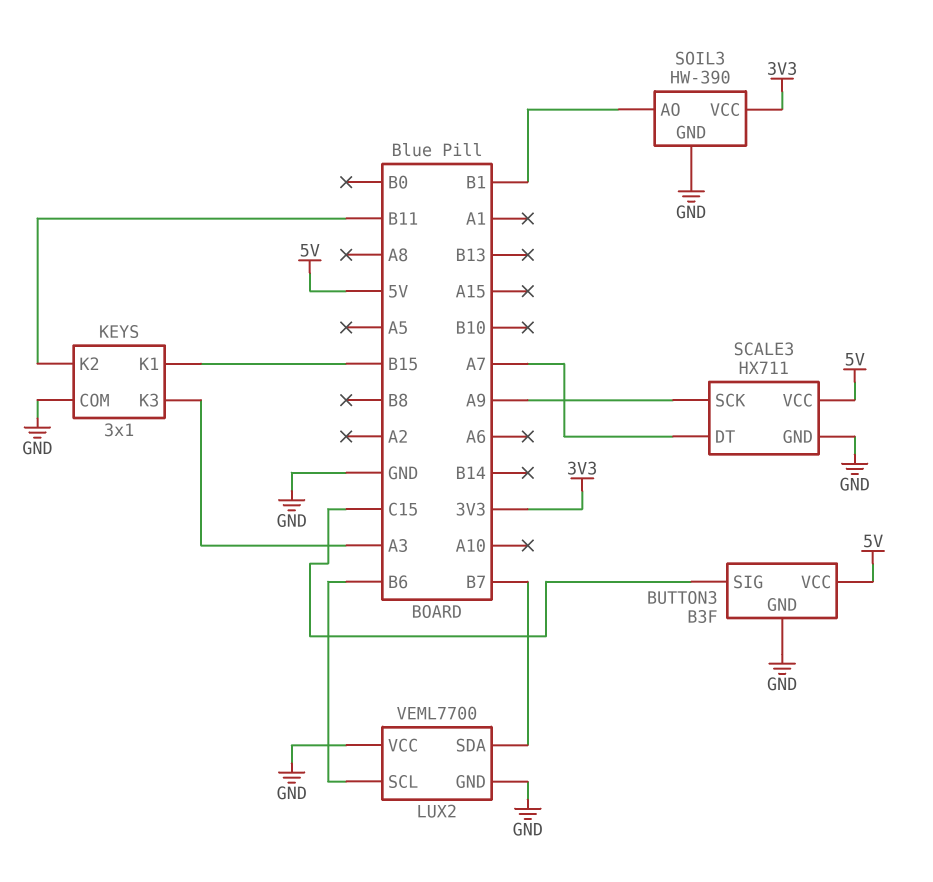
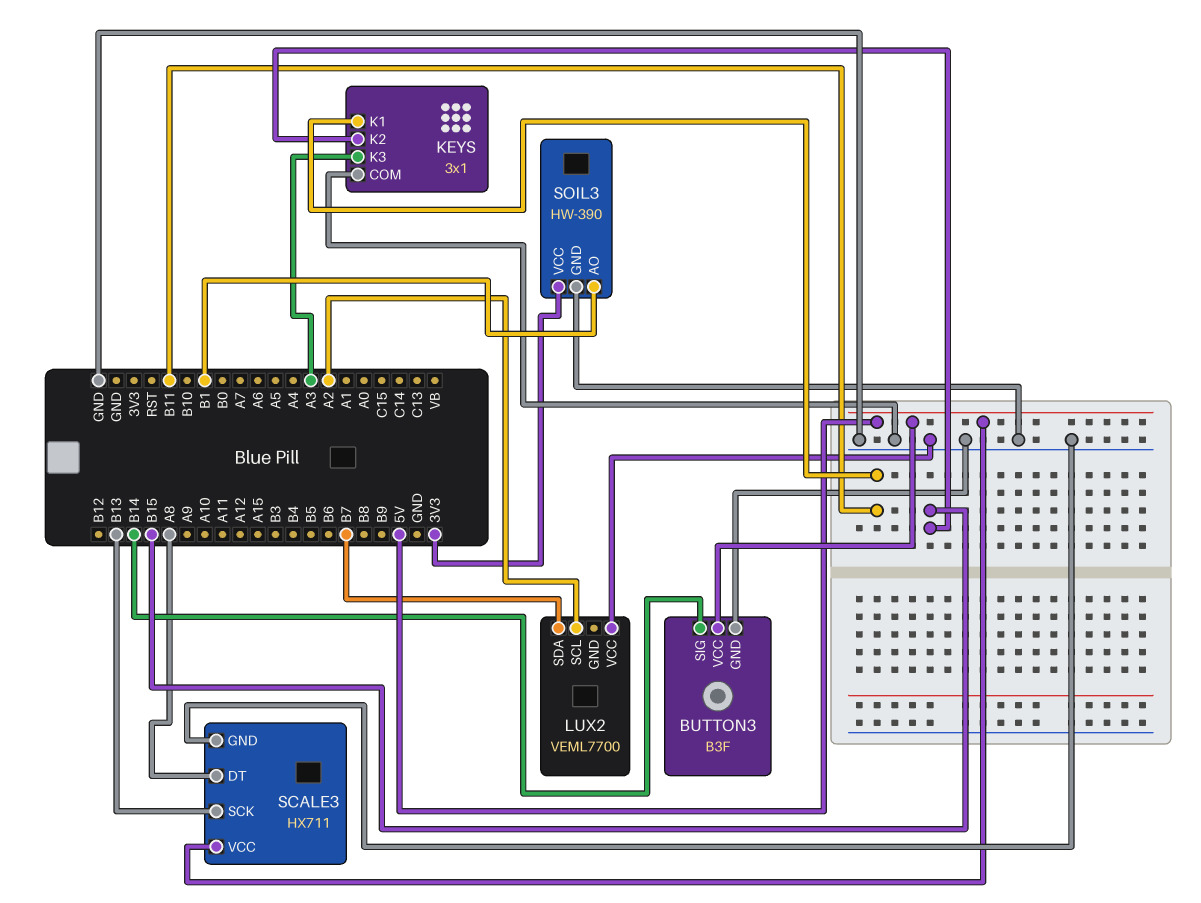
BUTTON3 pin SIG: C15 -> B14
KEYS pin K1: B15 -> B11
KEYS pin K2: B11 -> B15
LUX2 pin GND: GND -> none
LUX2 pin SCL: B6 -> A2
SCALE3 pin DT: A7 -> A8
SCALE3 pin SCK: A9 -> B13

